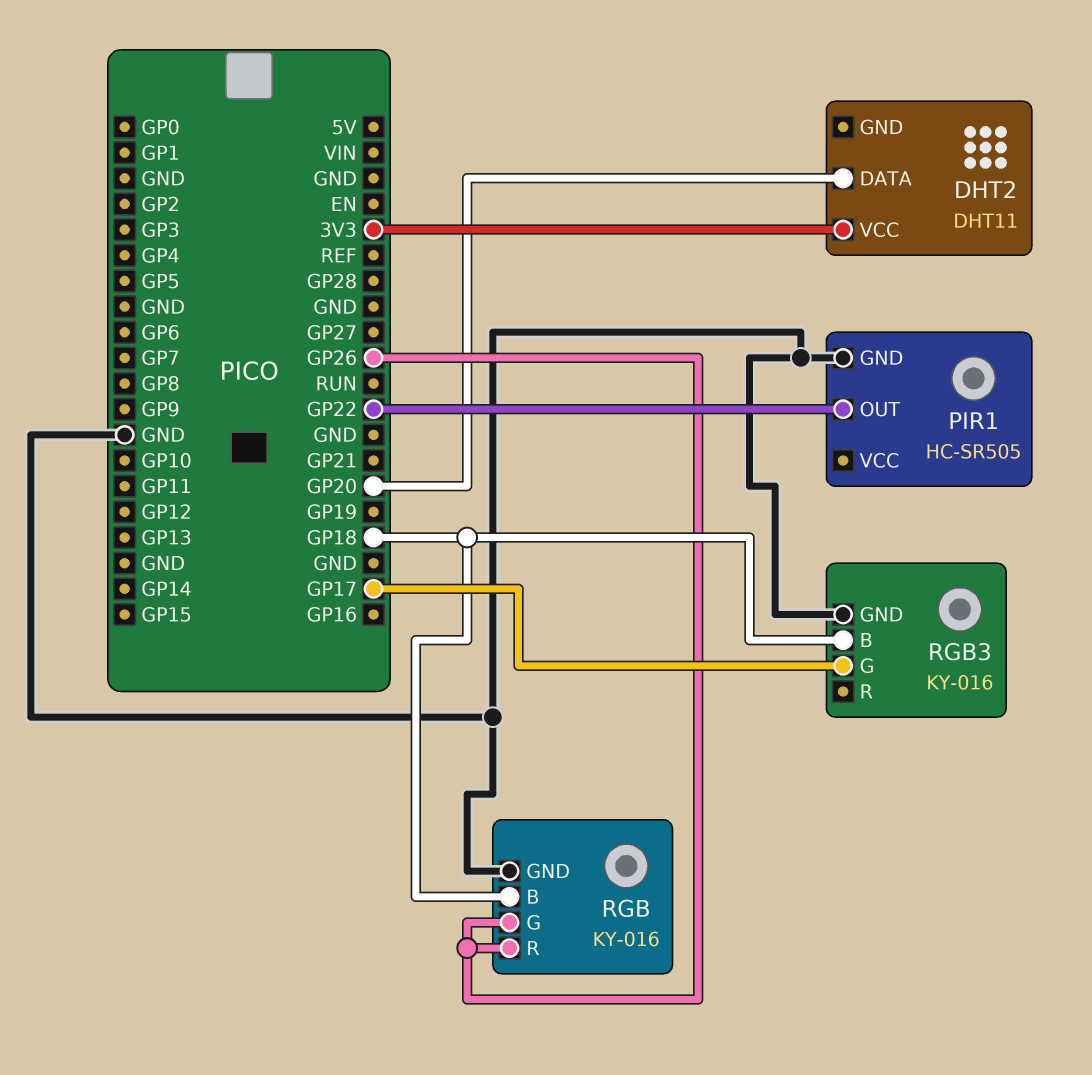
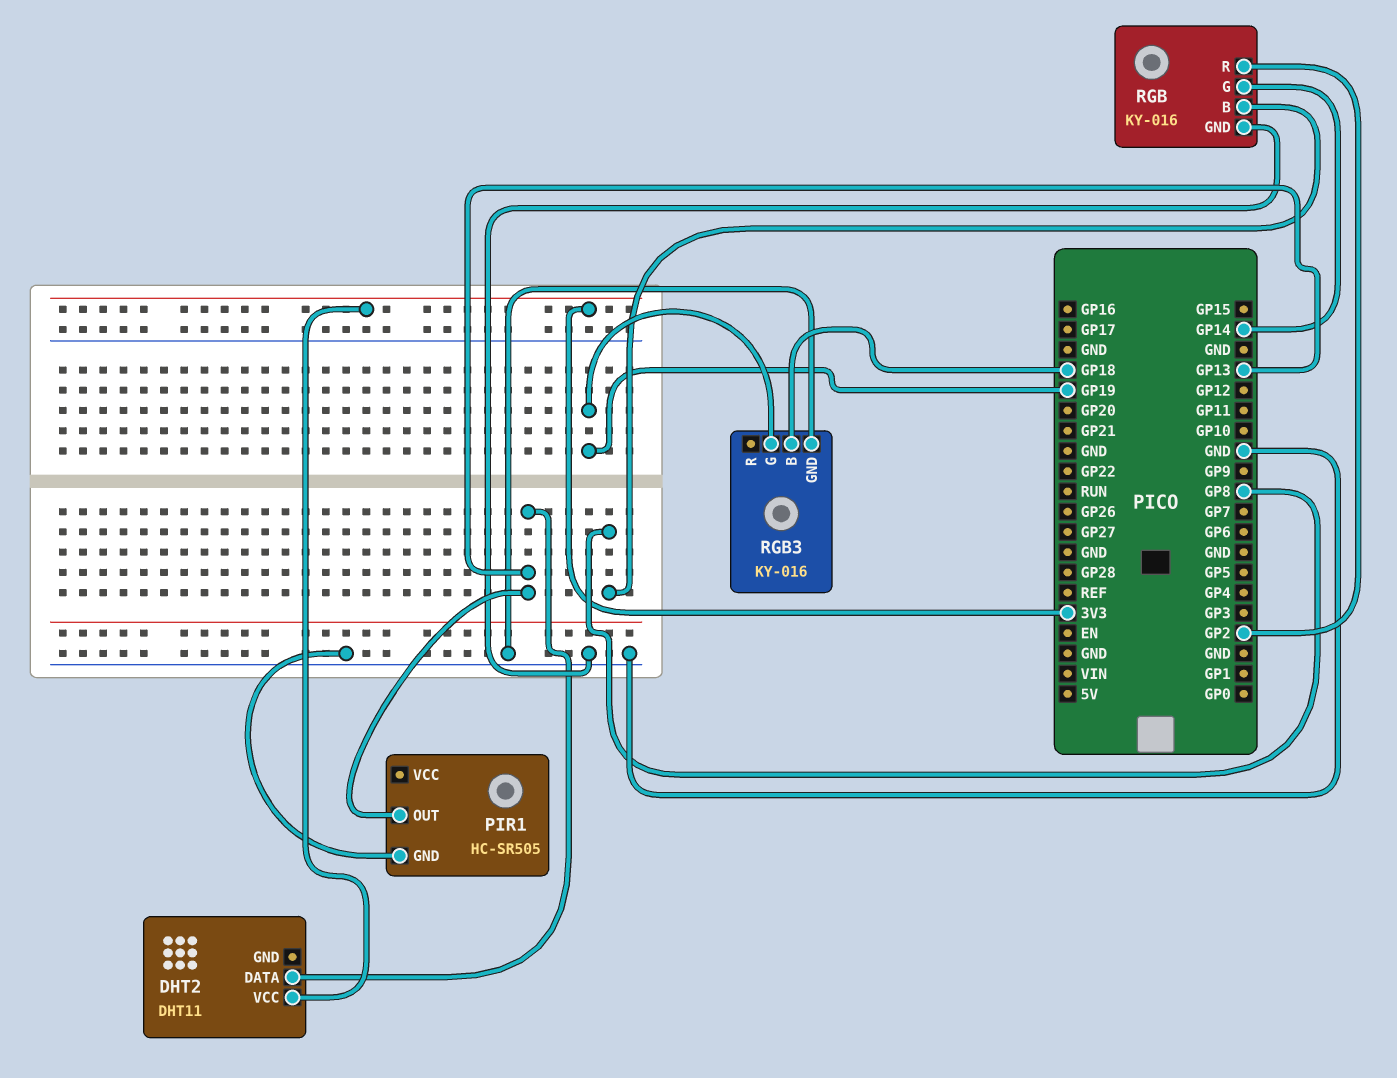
DHT2 pin DATA: GP20 -> GP13
PIR1 pin OUT: GP22 -> GP13
RGB pin B: GP18 -> GP8
RGB pin G: GP26 -> GP14
RGB pin R: GP26 -> GP2
RGB3 pin G: GP17 -> GP19

